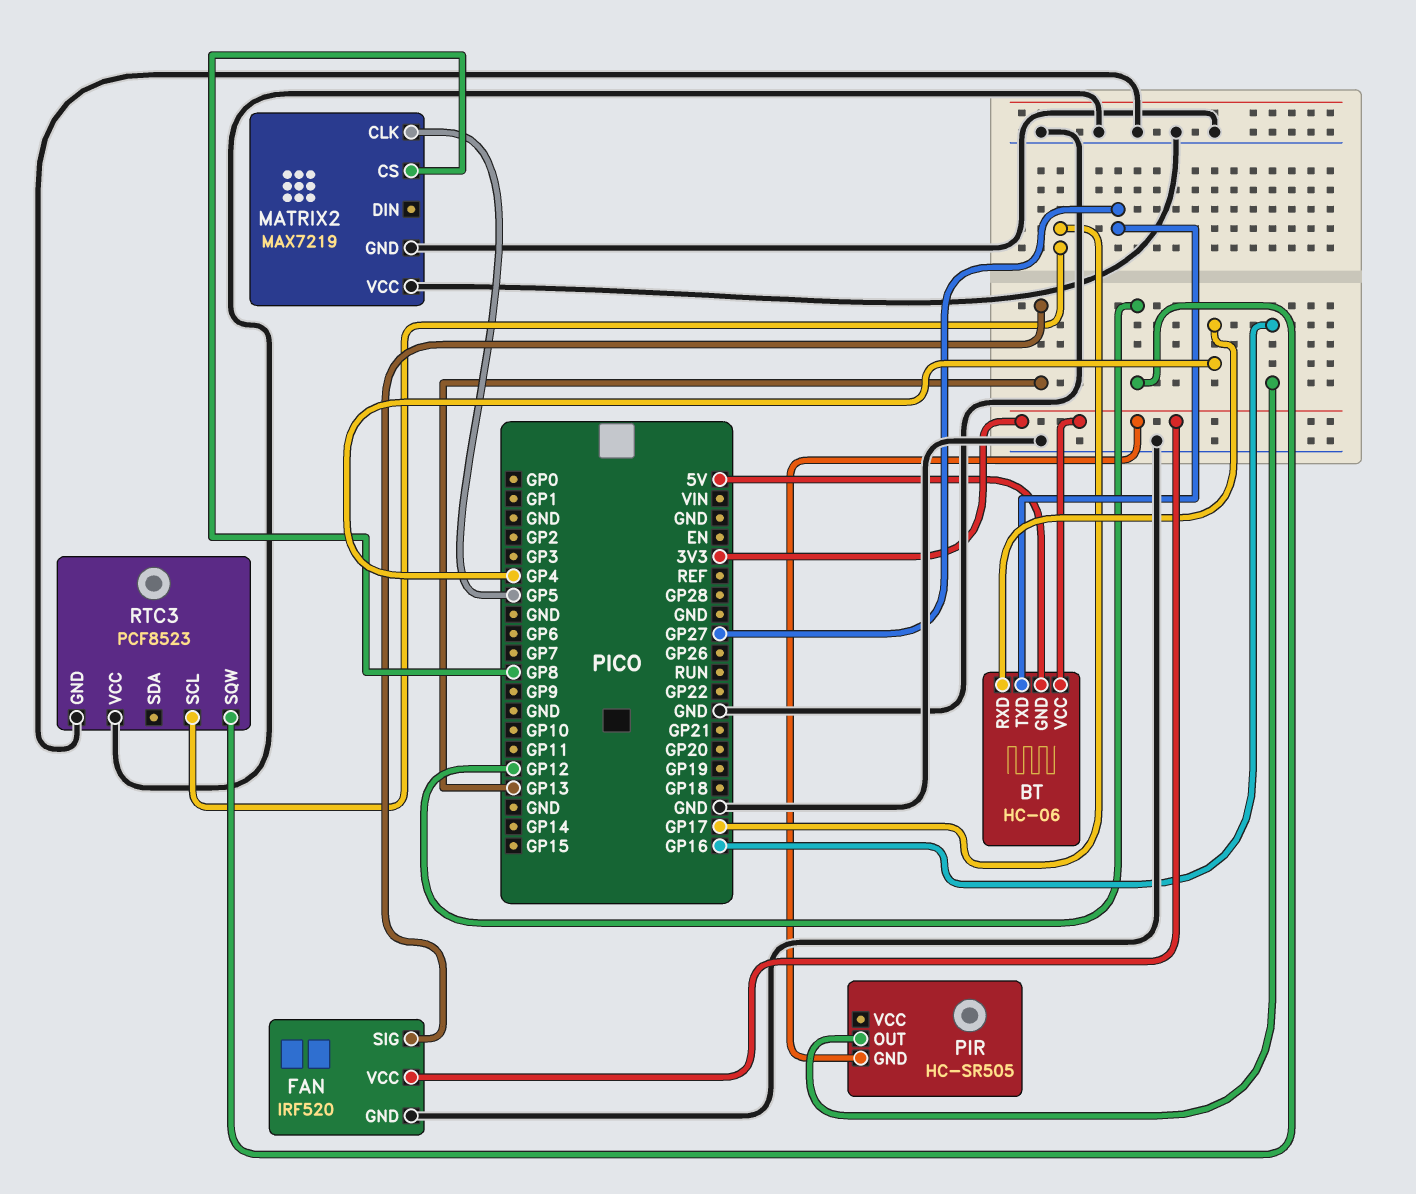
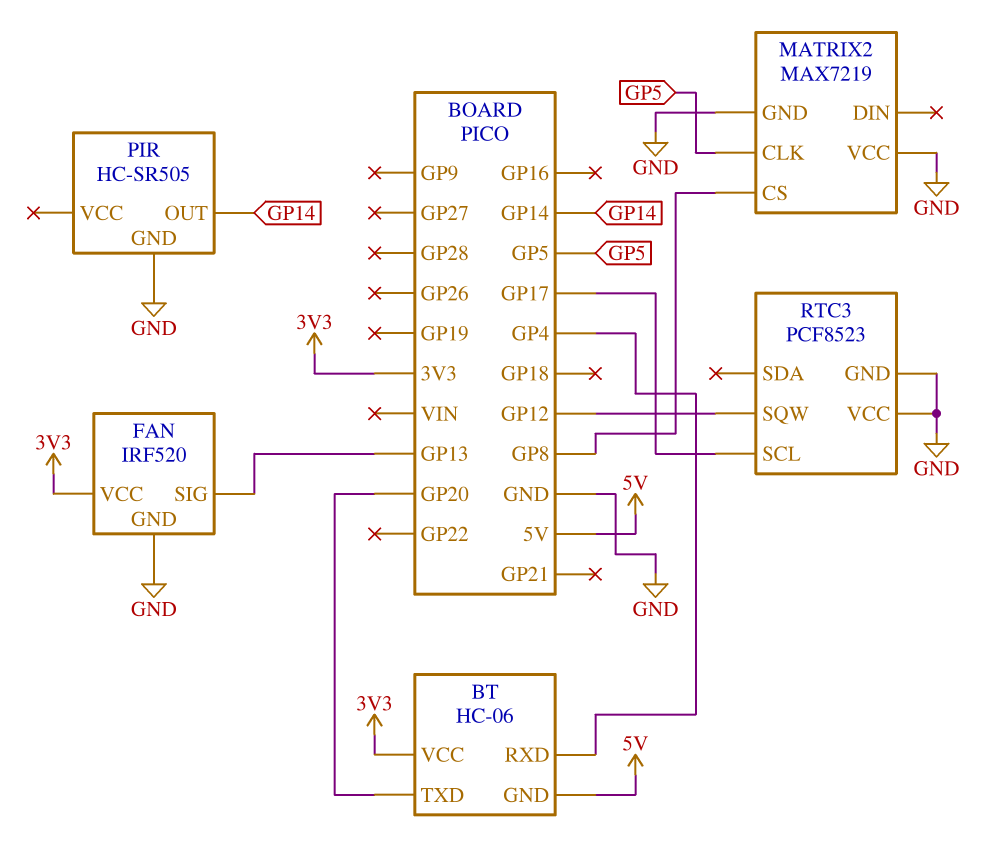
BT pin TXD: GP27 -> GP20
PIR pin GND: 3V3 -> GND
PIR pin OUT: GP16 -> GP14

